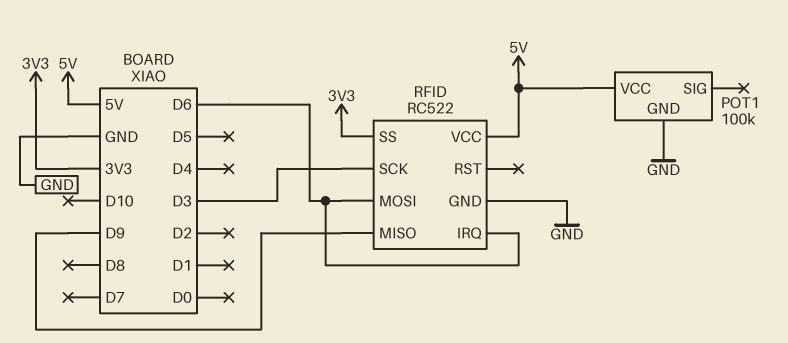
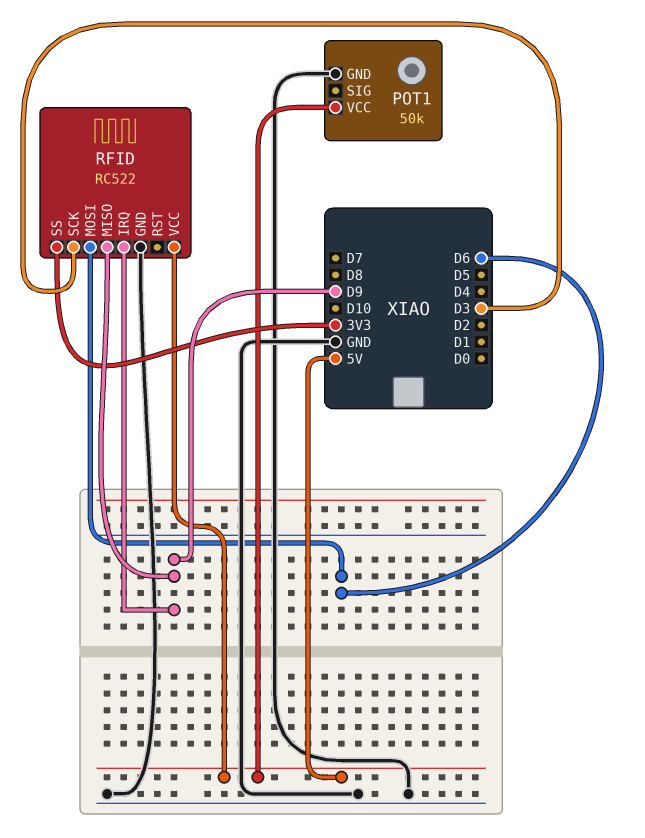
POT1: 100k -> 50k
RFID pin IRQ: D6 -> D9

